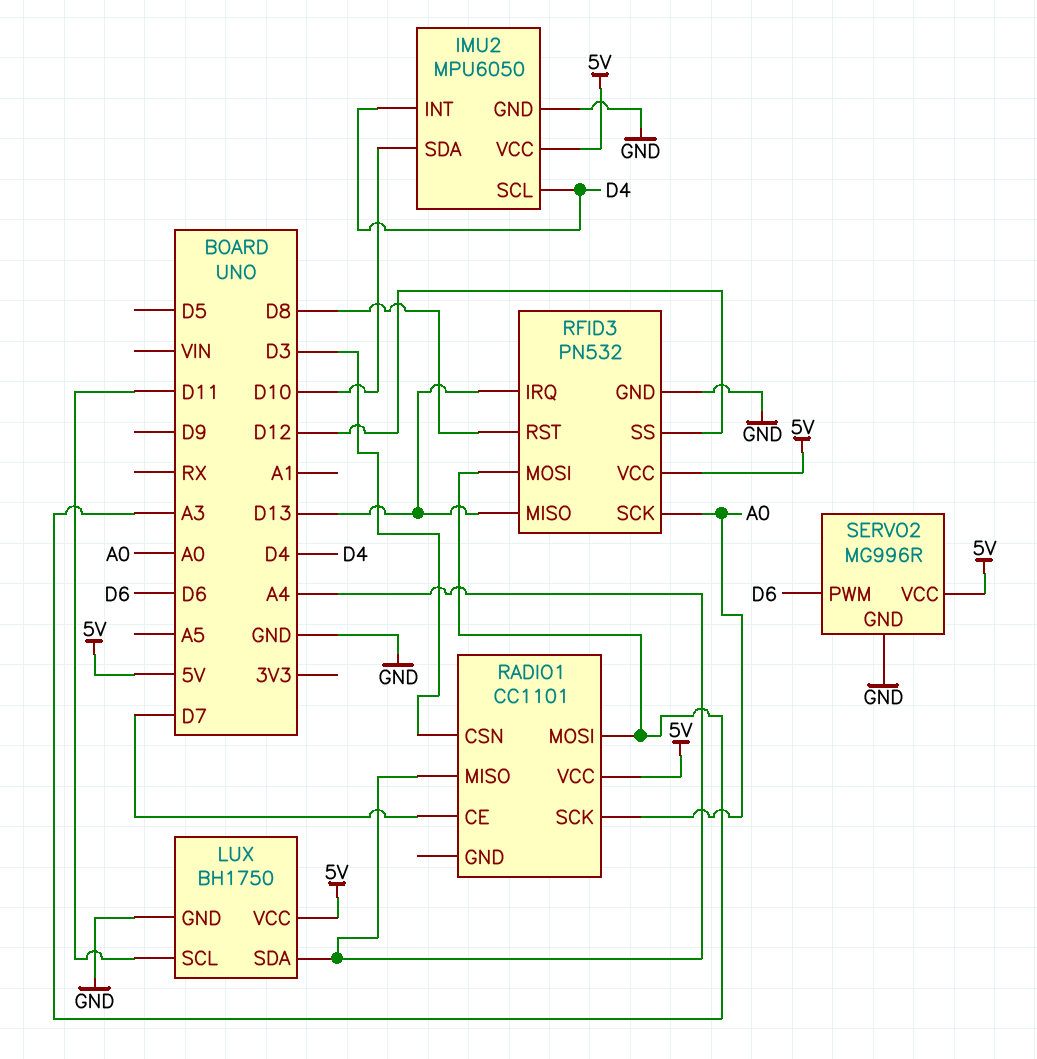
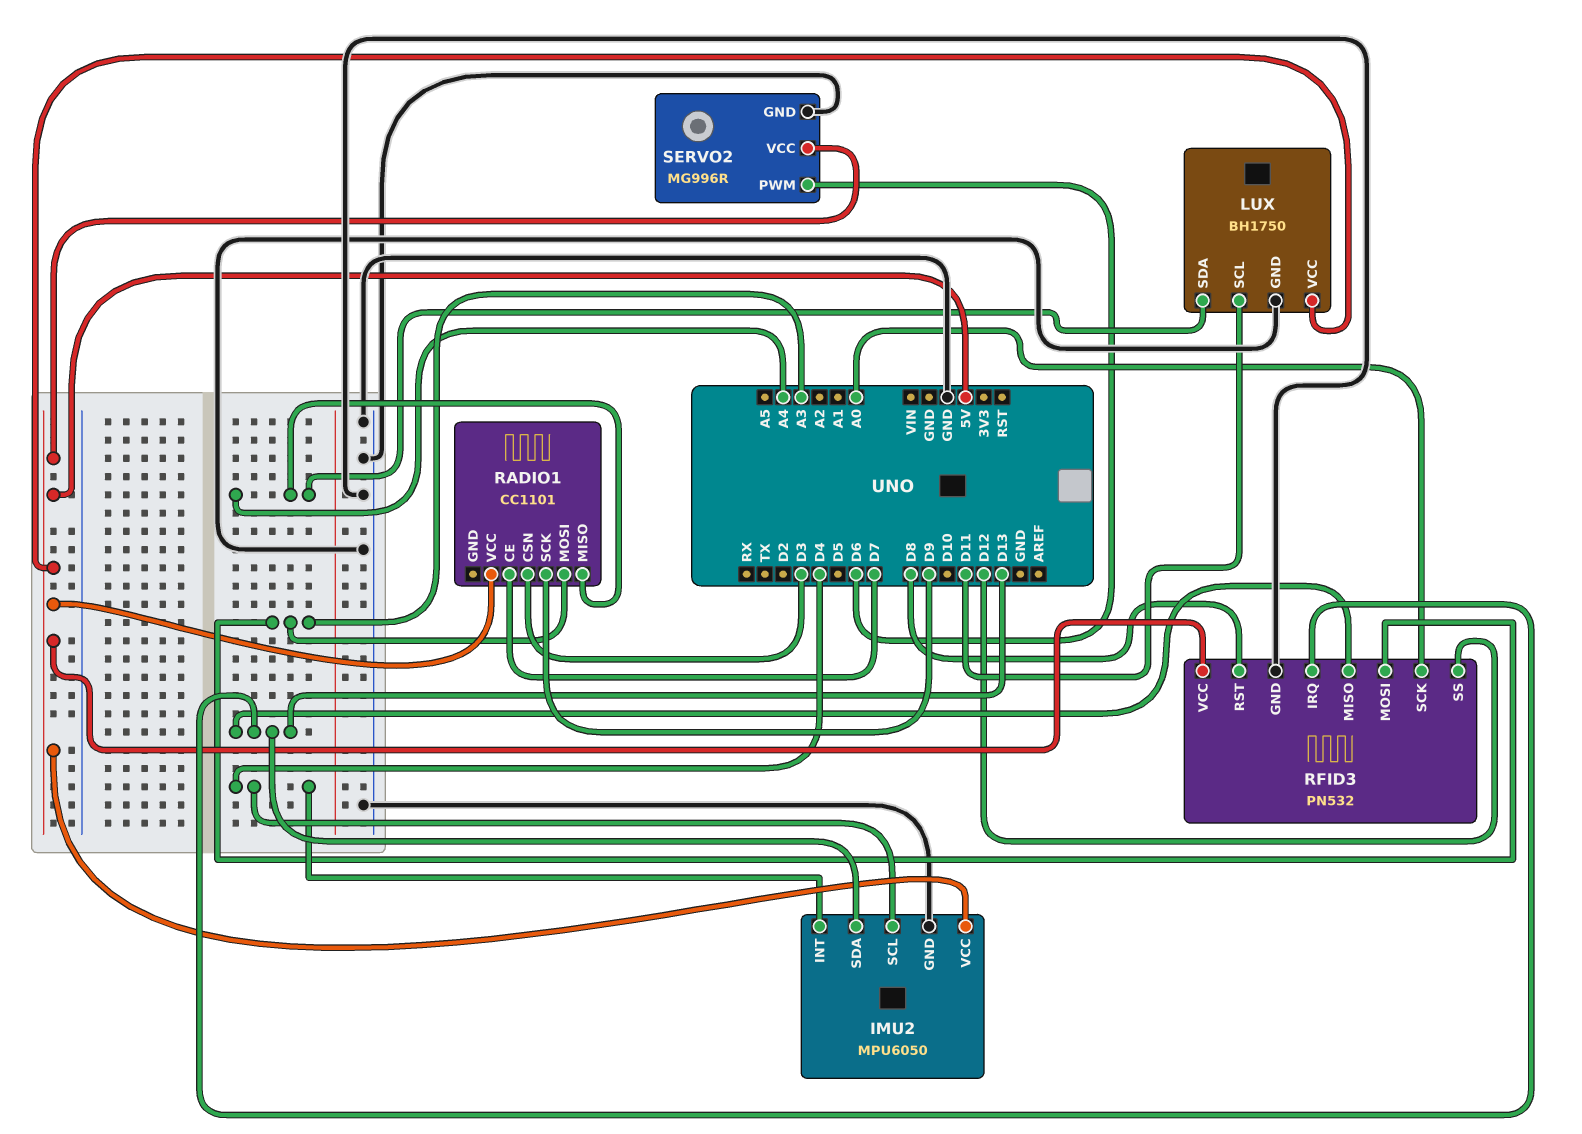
IMU2 pin SDA: D10 -> D13
RADIO1 pin SCK: A0 -> D9

